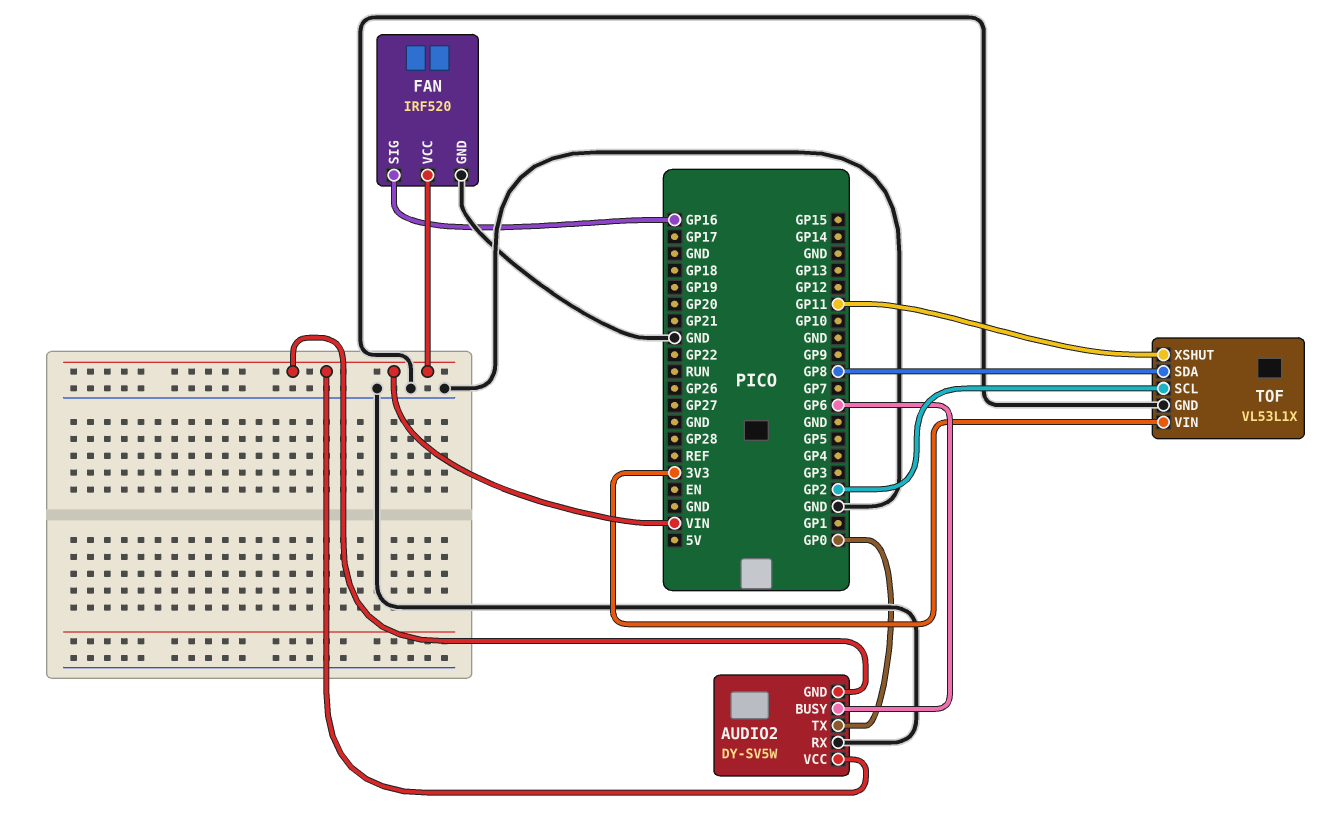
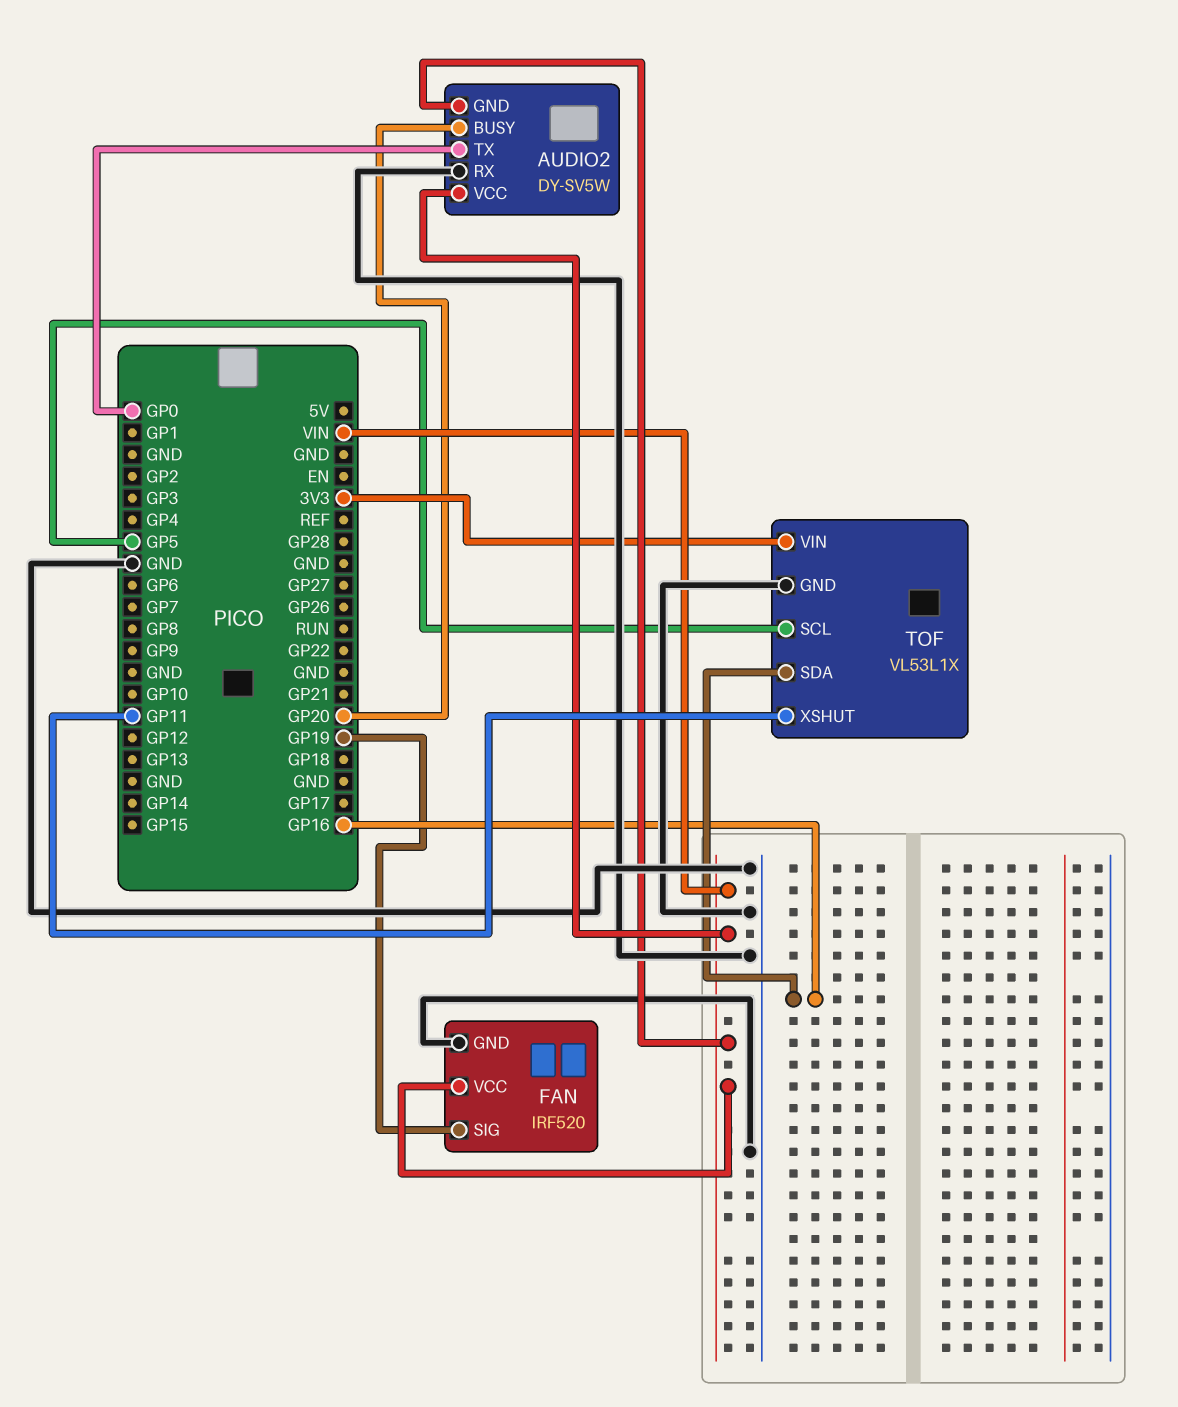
AUDIO2 pin BUSY: GP6 -> GP20
FAN pin SIG: GP16 -> GP19
TOF pin SCL: GP2 -> GP5
TOF pin SDA: GP8 -> GP16

